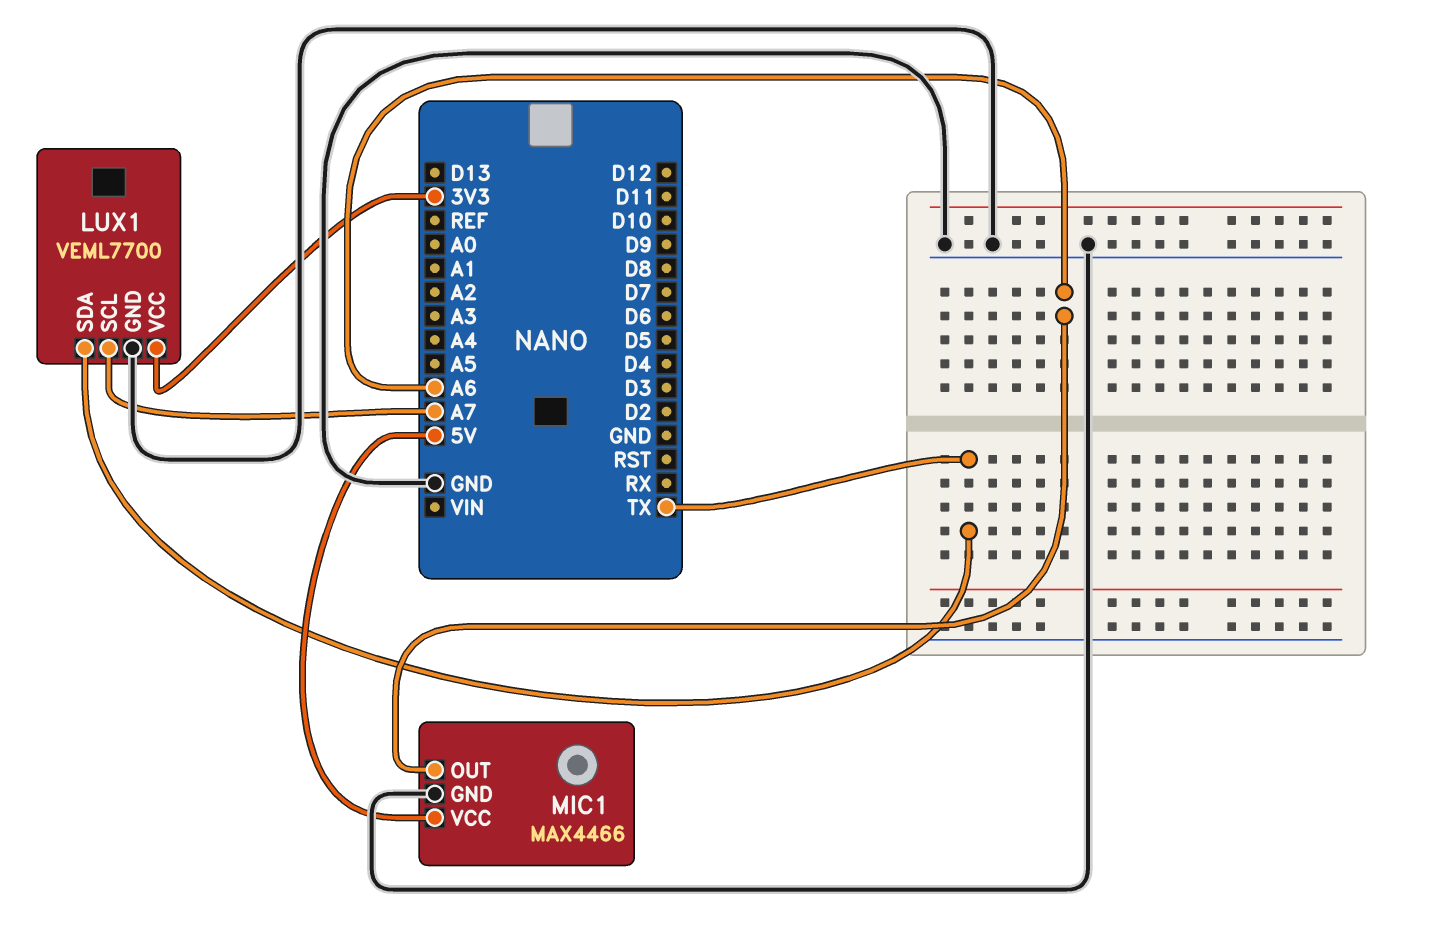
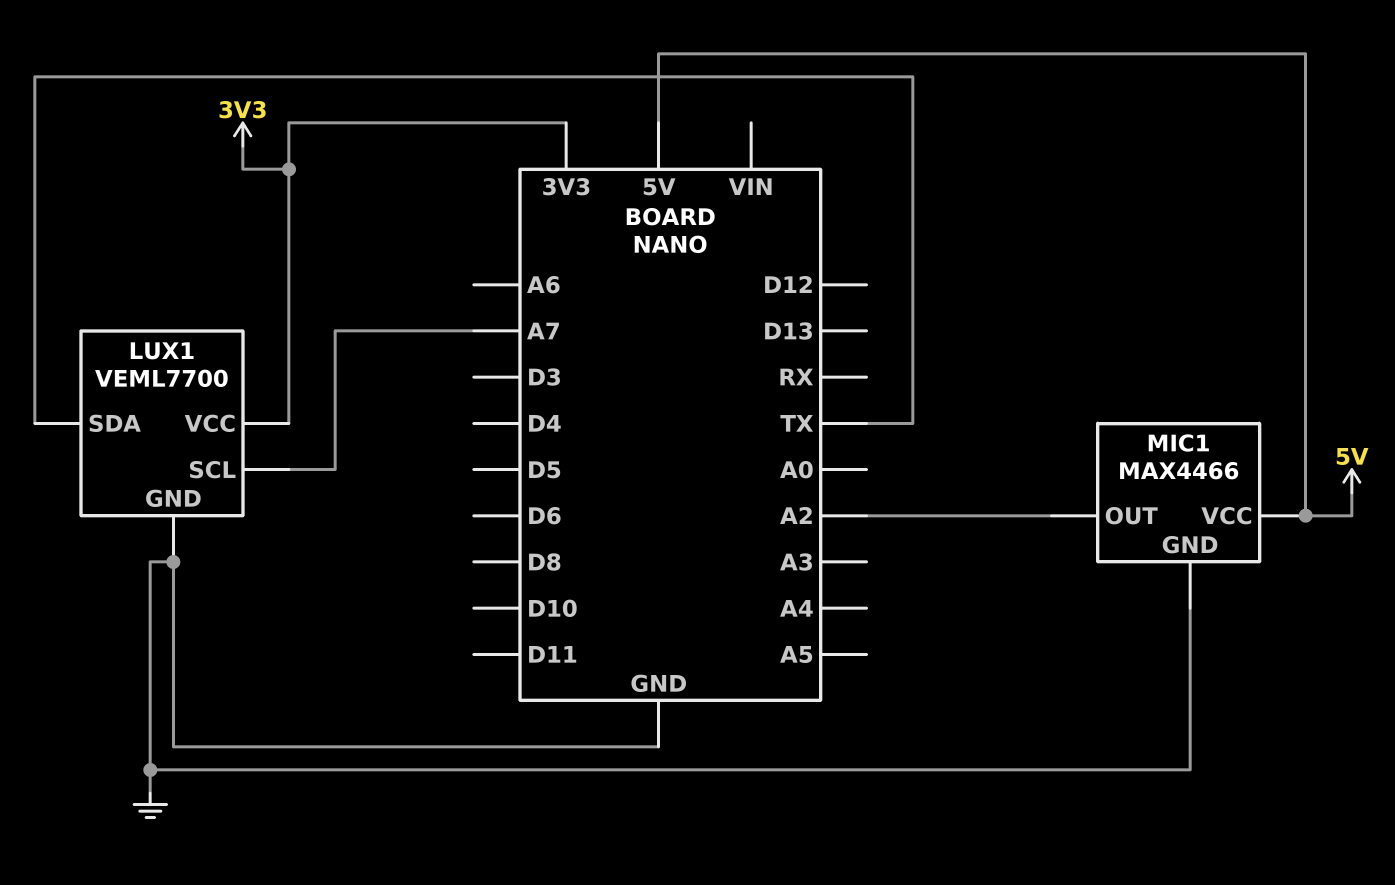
MIC1 pin OUT: A6 -> A2

